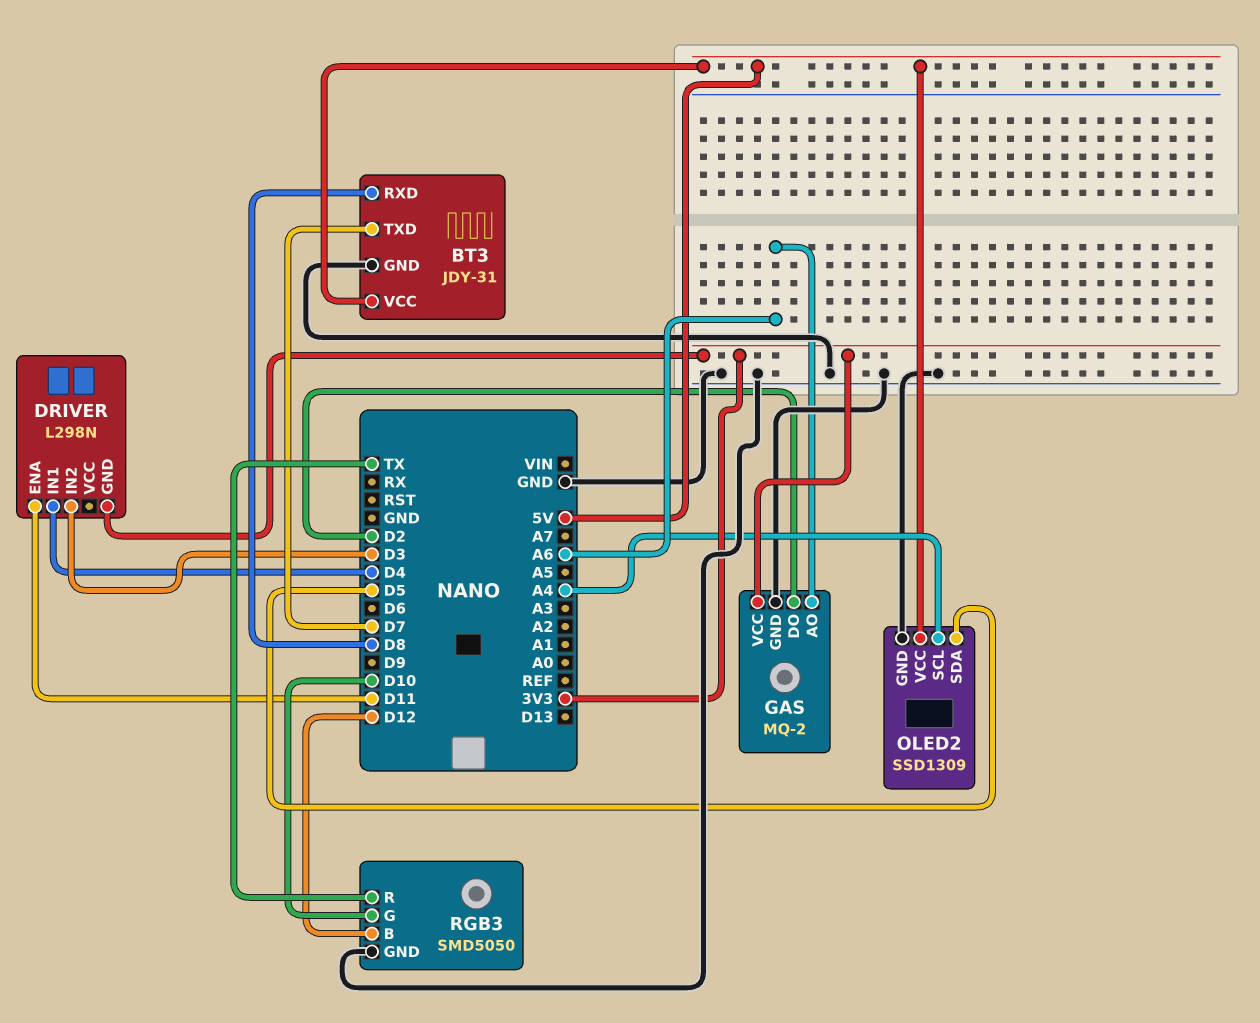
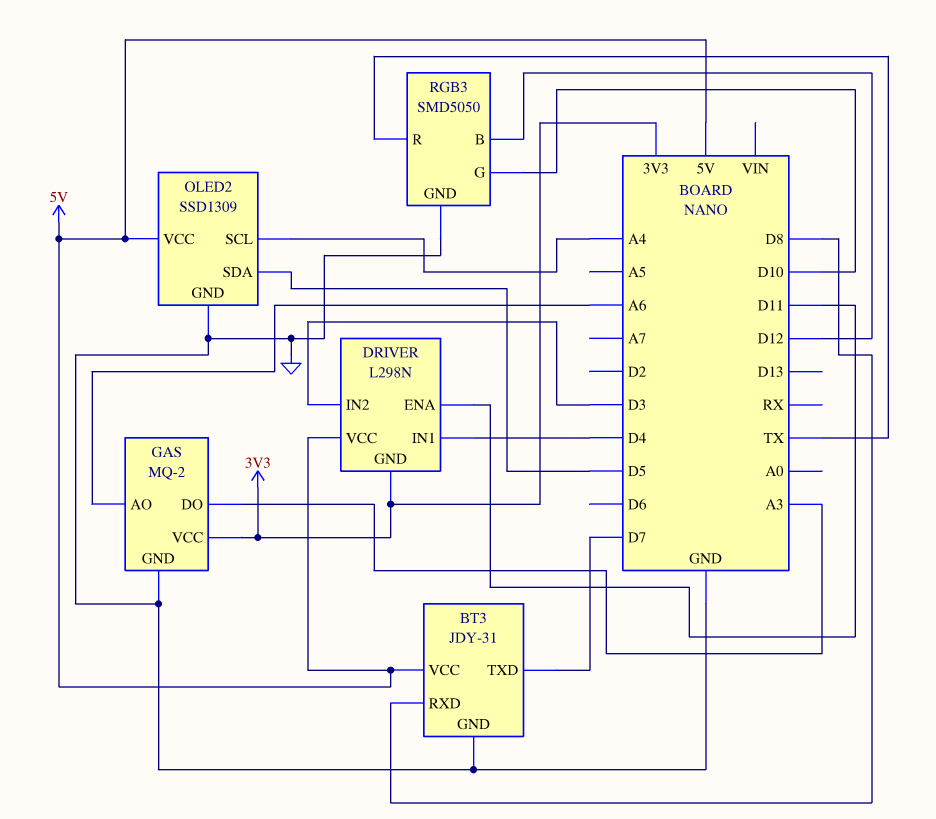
DRIVER pin VCC: none -> 5V
GAS pin DO: D2 -> A3

